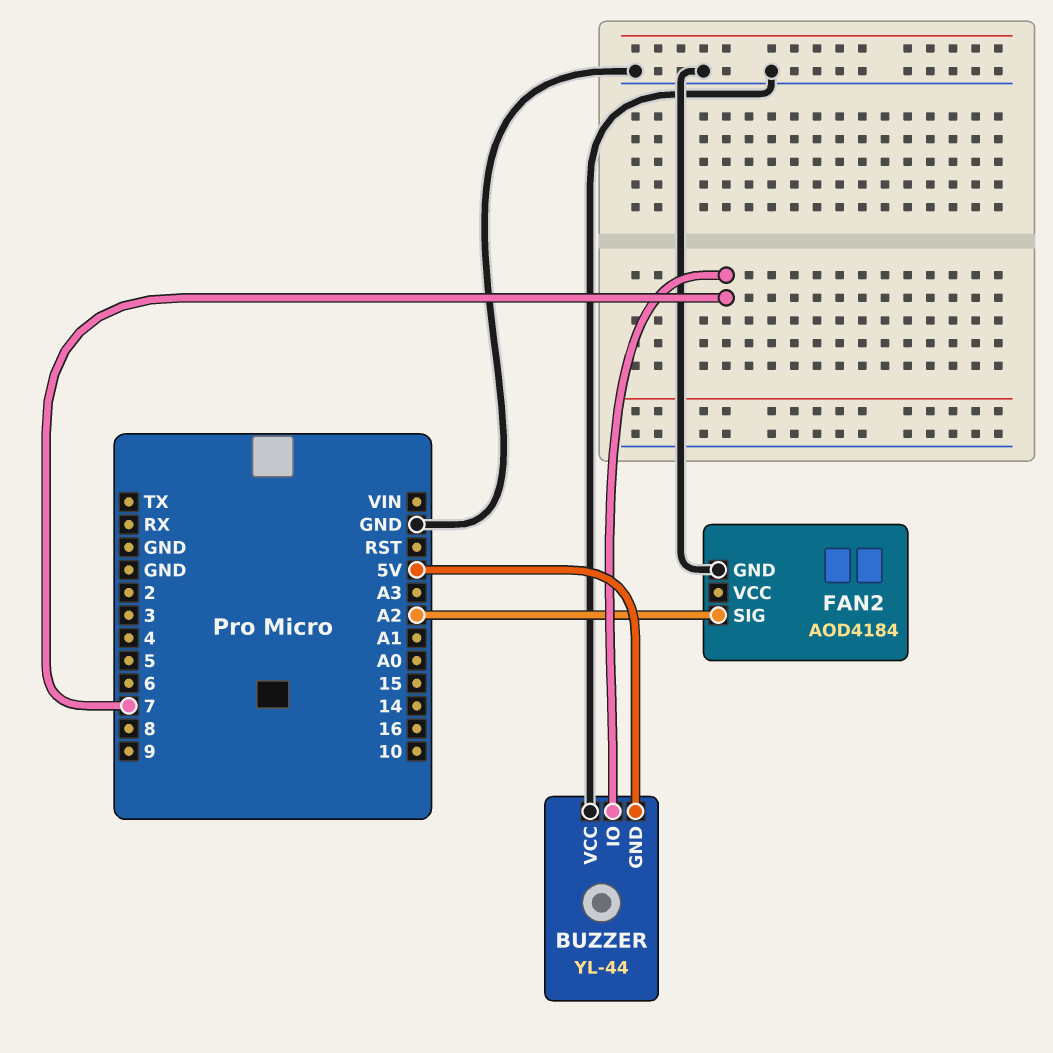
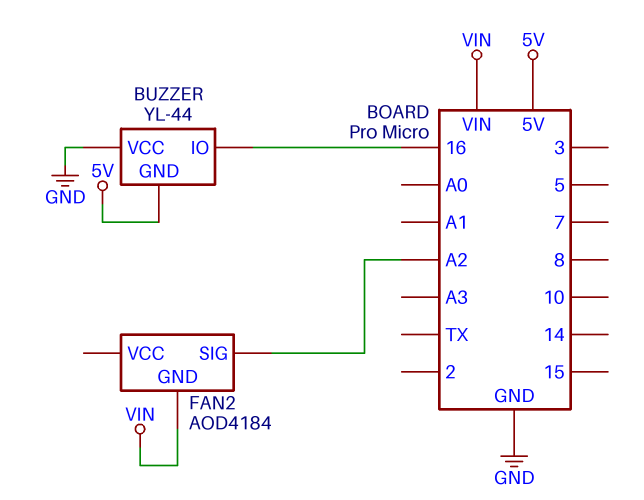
BUZZER pin IO: 7 -> 16
FAN2 pin GND: GND -> VIN

